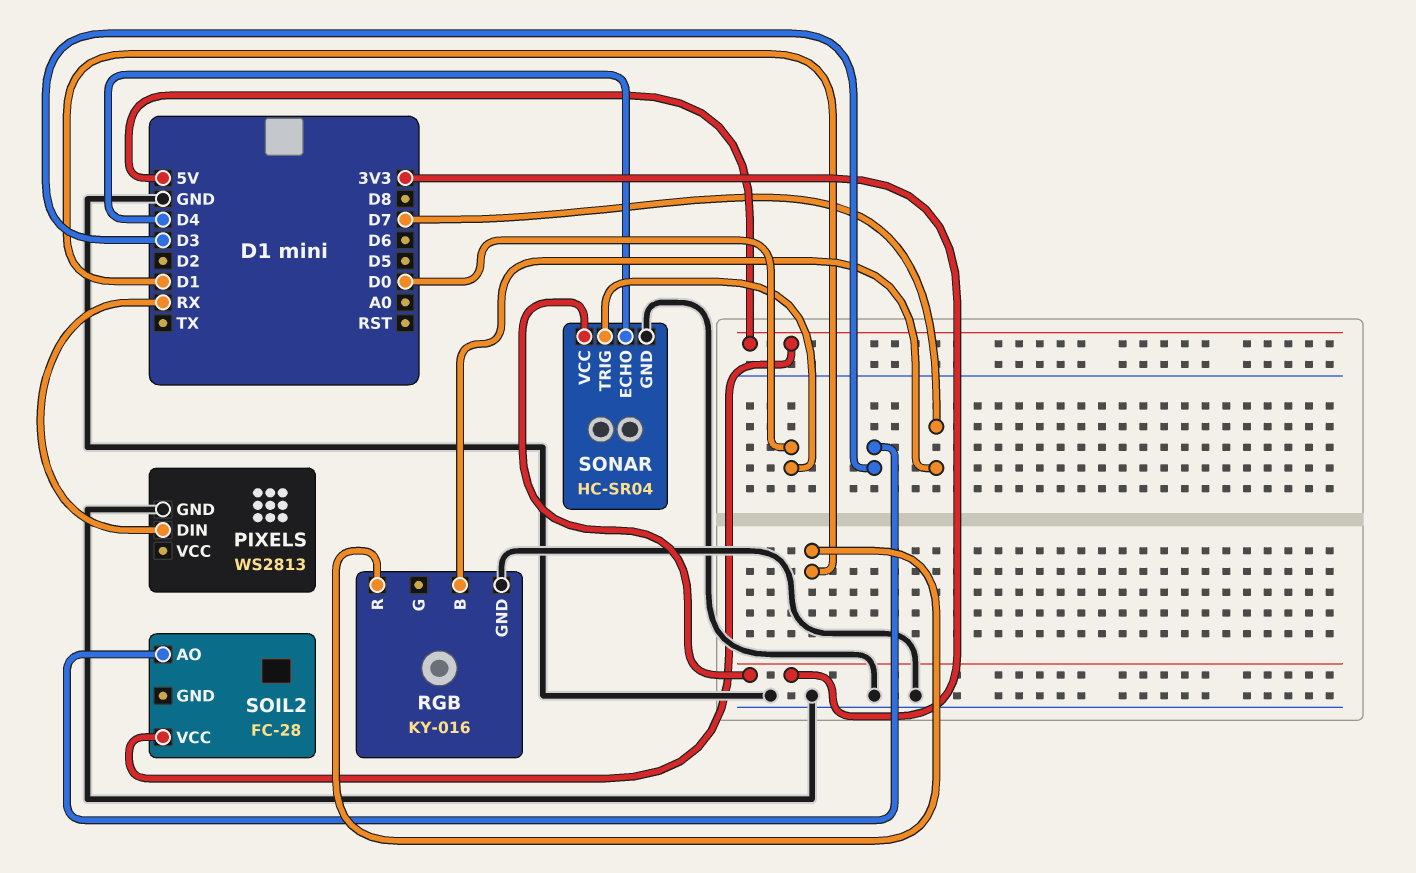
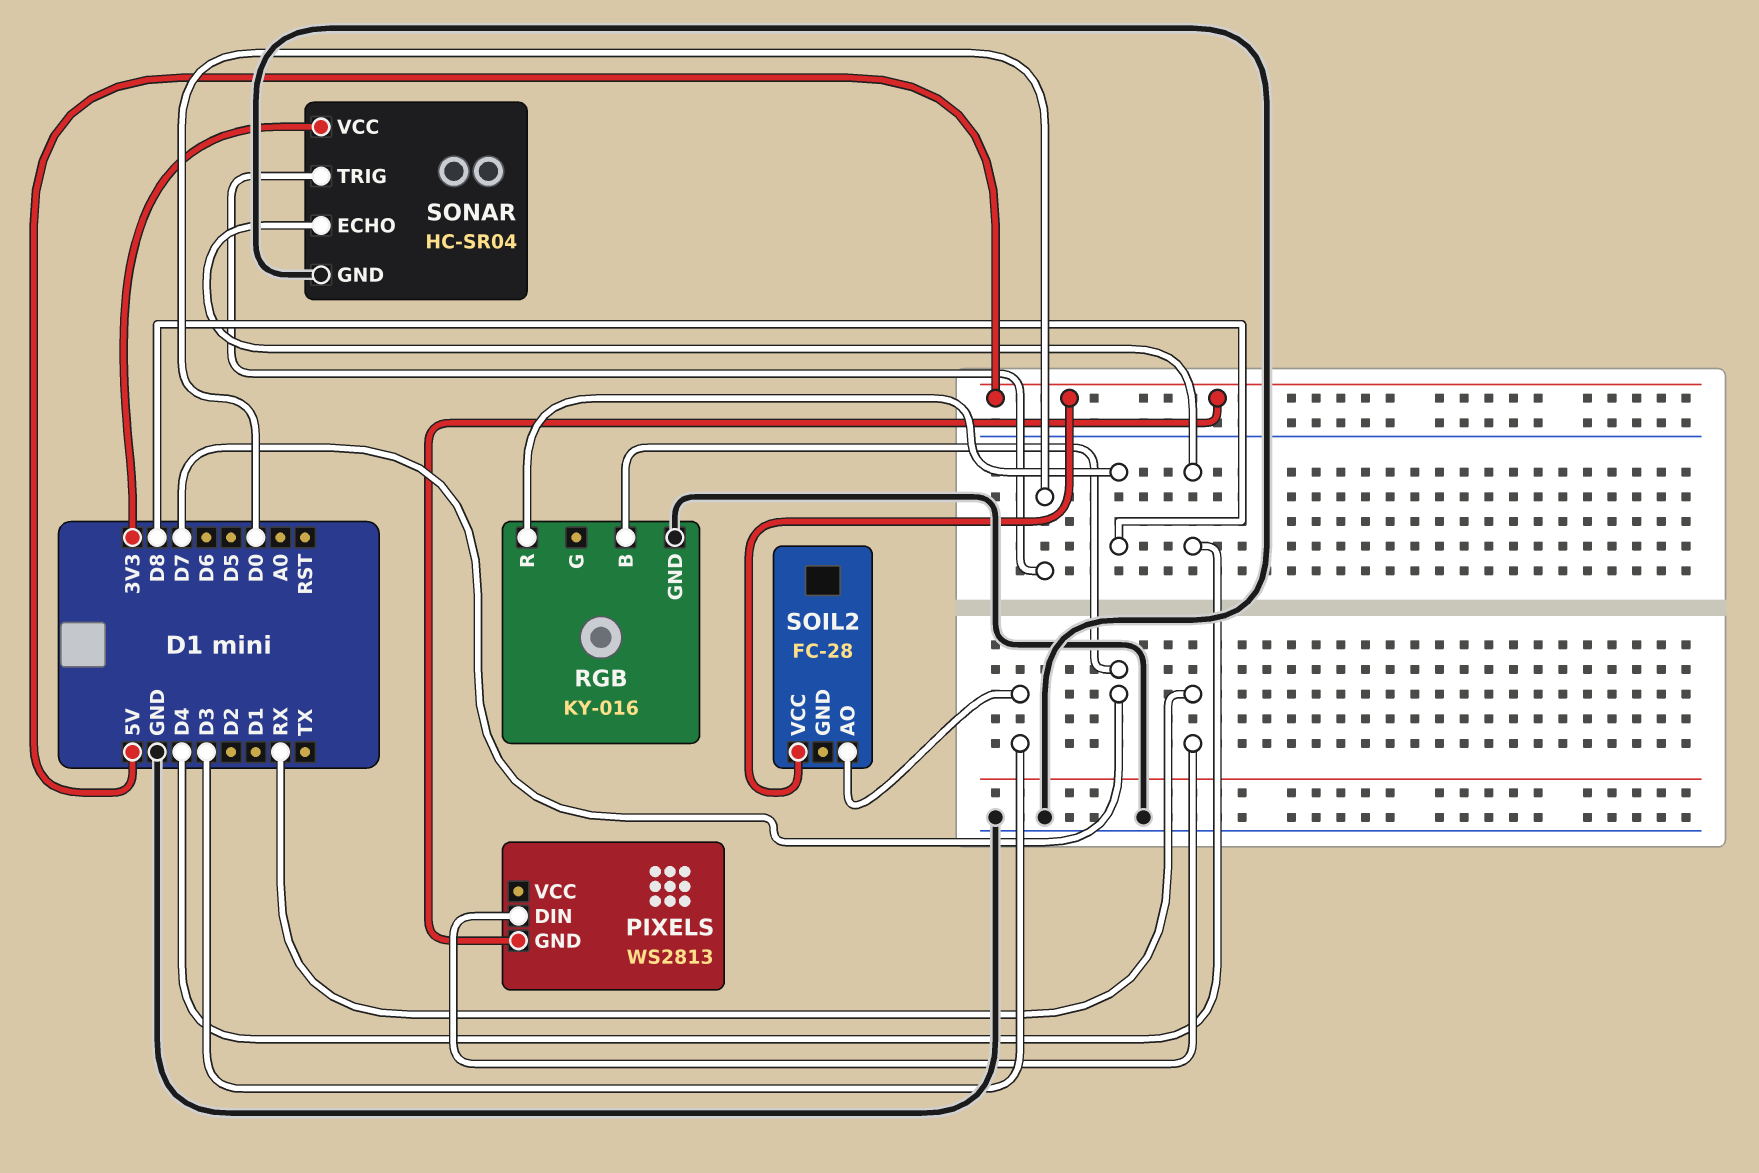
PIXELS pin GND: GND -> 5V
RGB pin R: D1 -> D8

